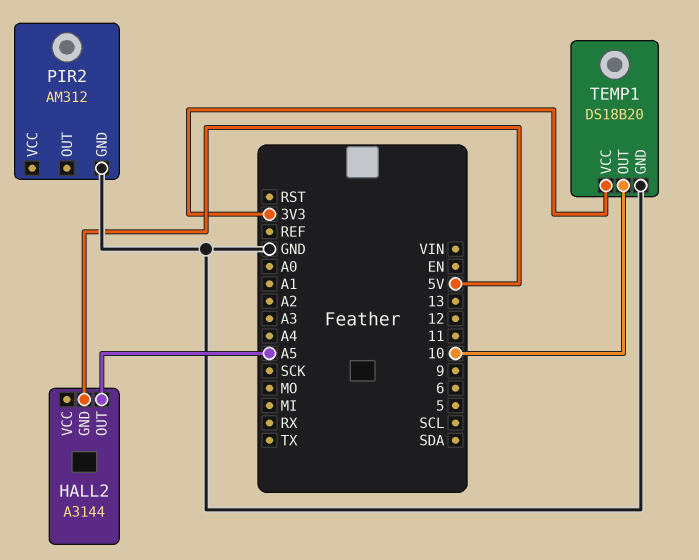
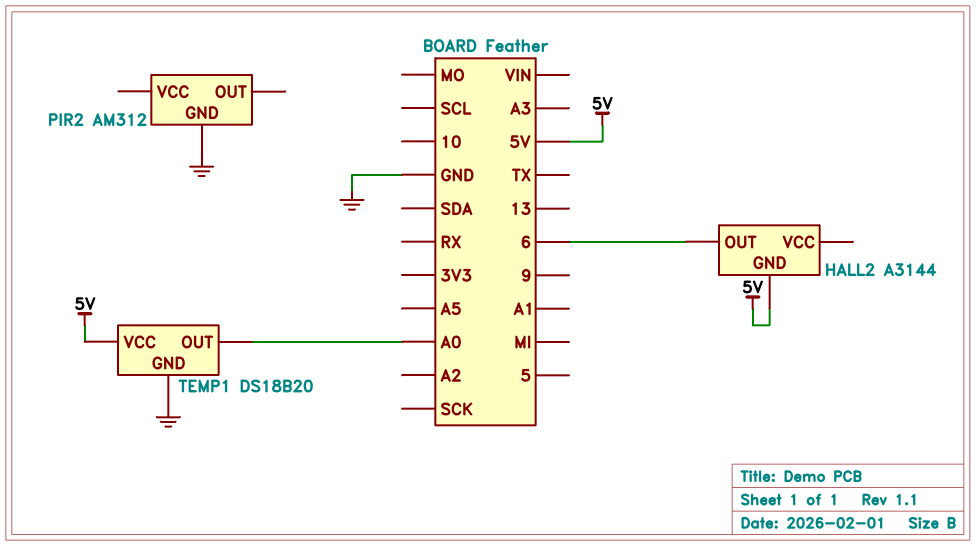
HALL2 pin OUT: A5 -> 6
TEMP1 pin OUT: 10 -> A0
TEMP1 pin VCC: 3V3 -> 5V

